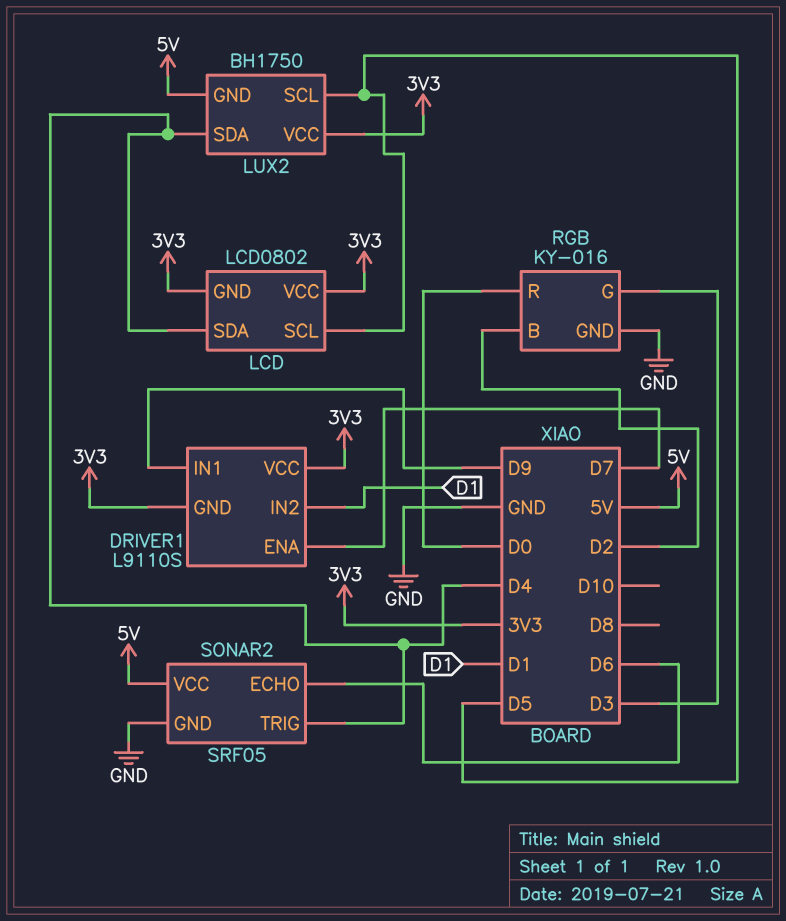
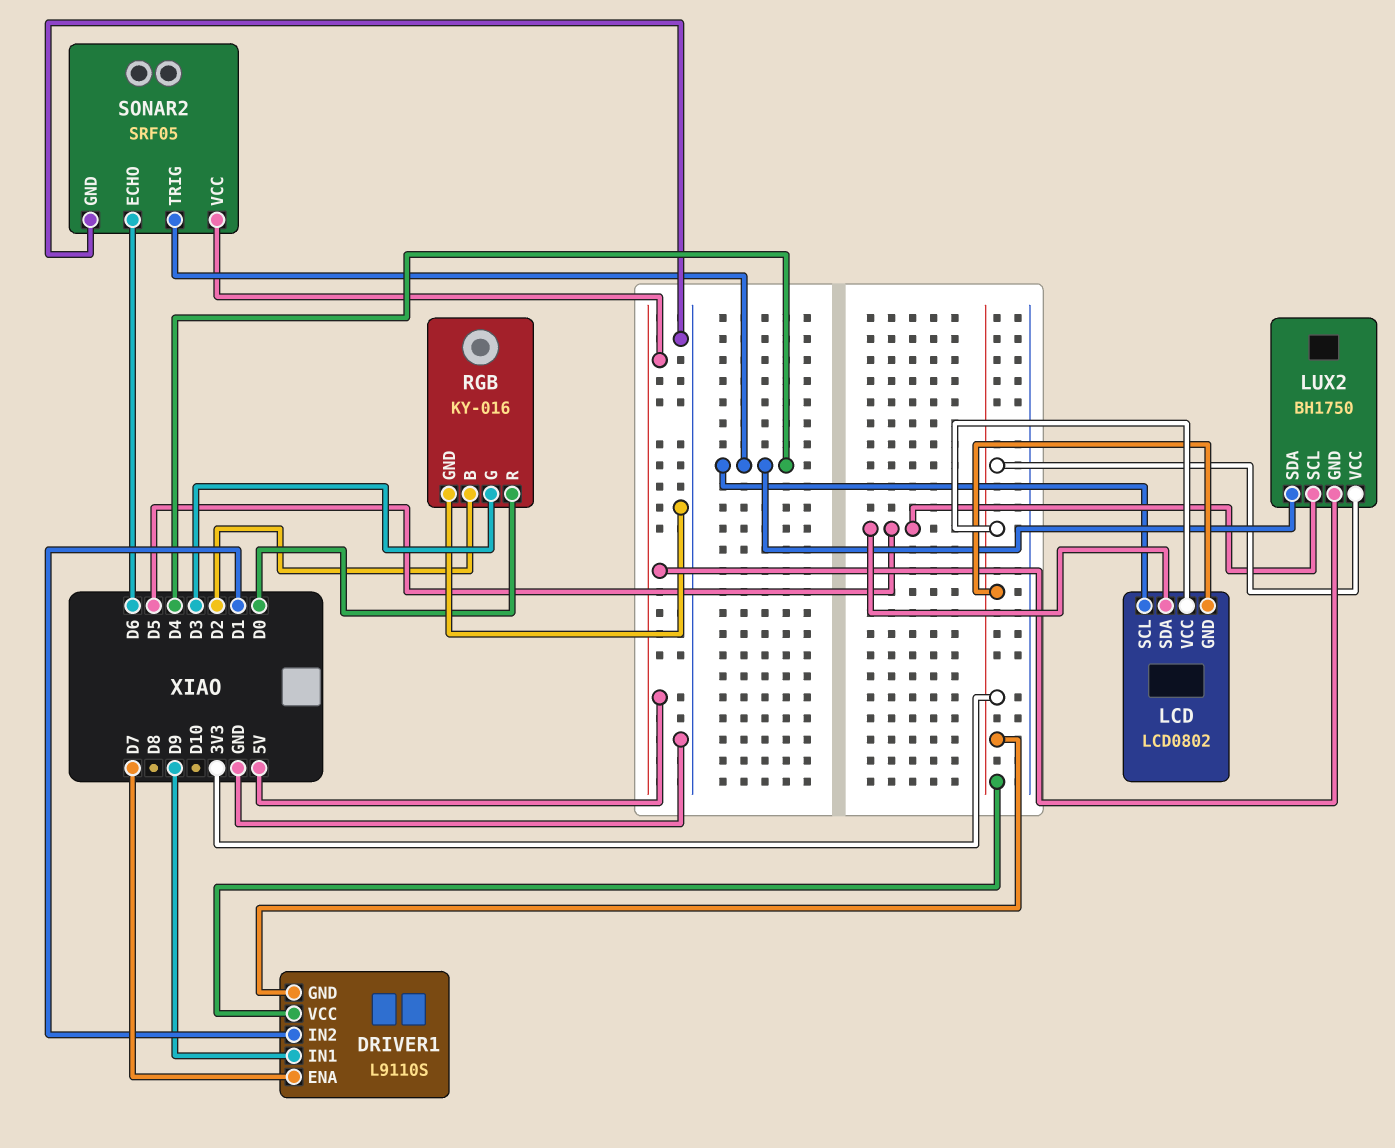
LCD pin SCL: D5 -> D4
LCD pin SDA: D4 -> D5

